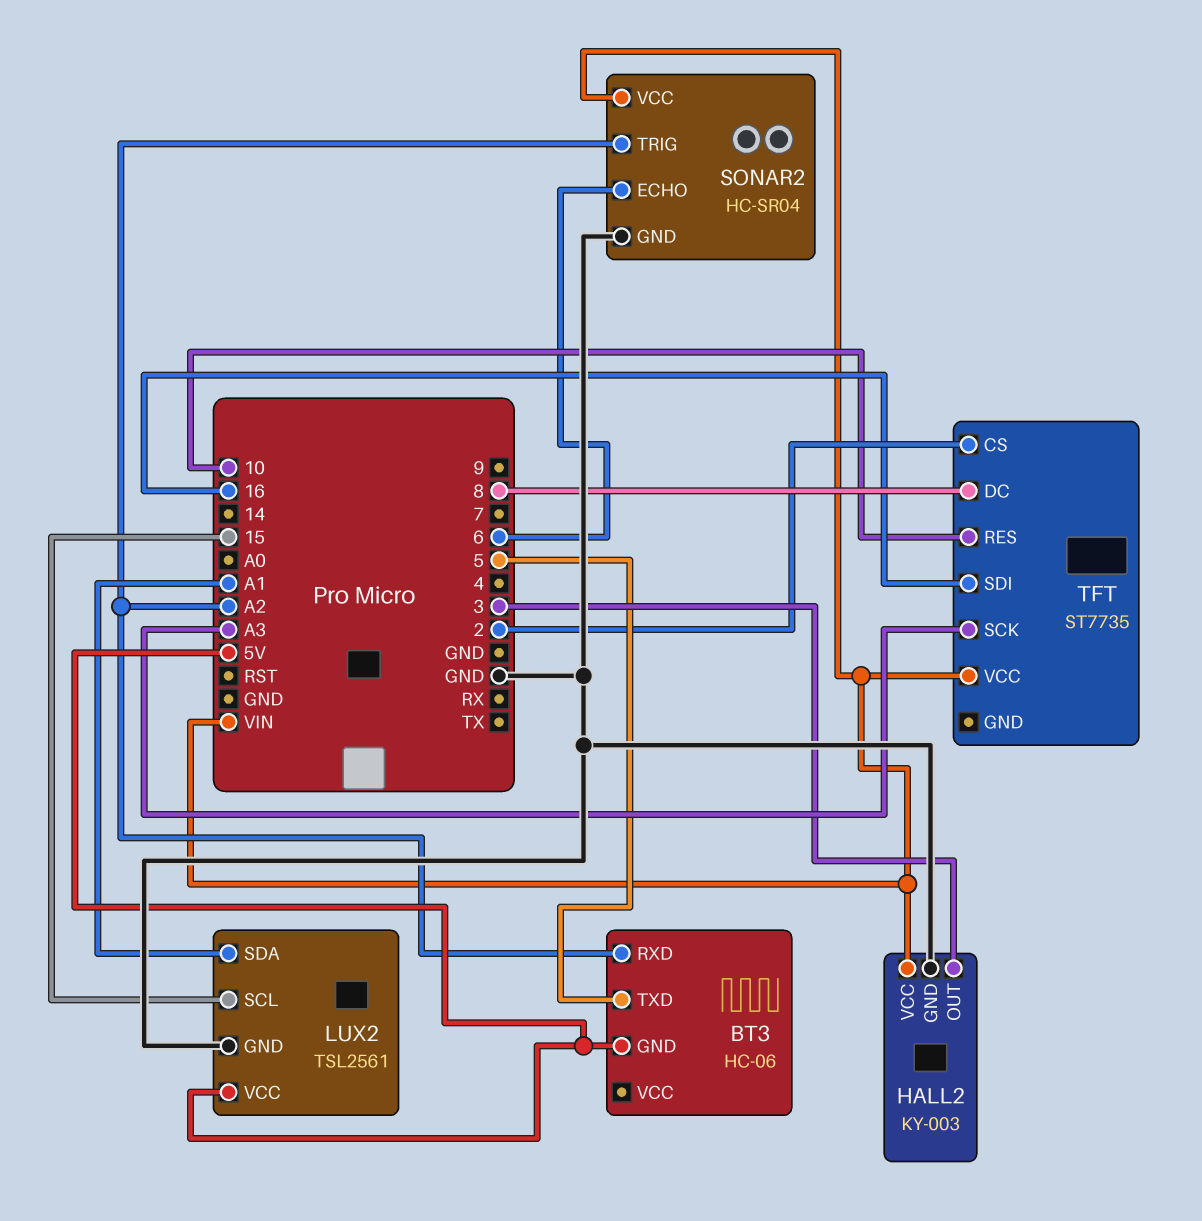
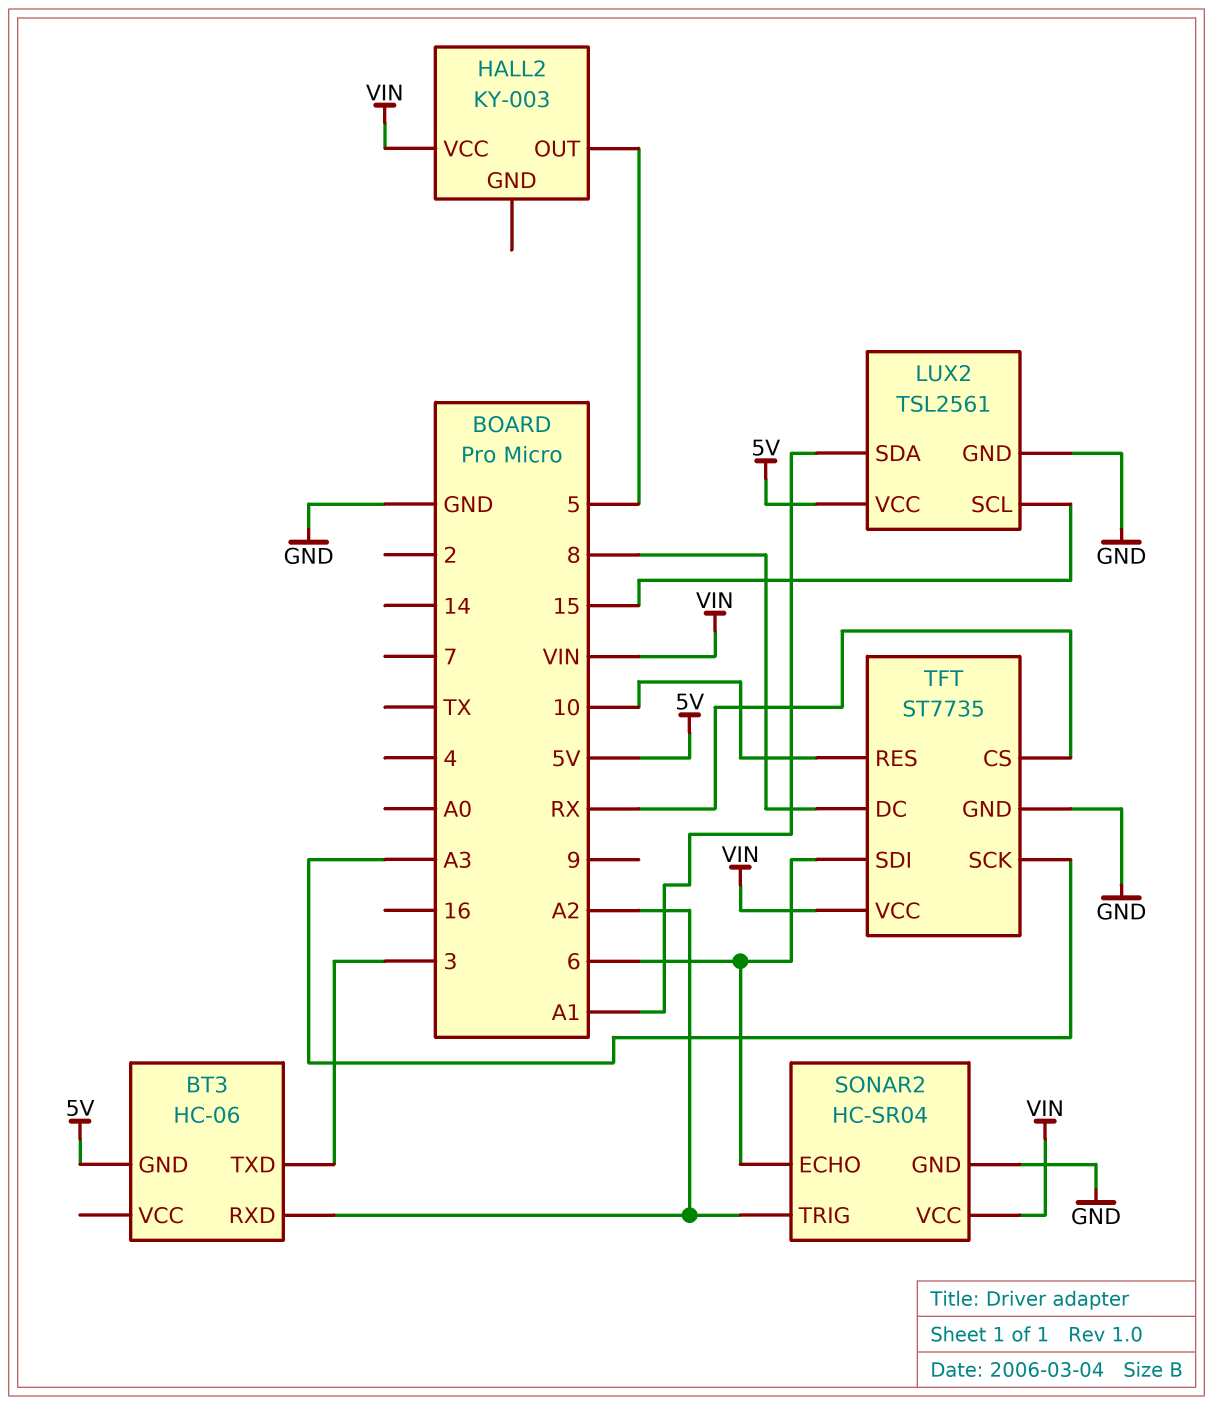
BT3 pin TXD: 5 -> 3
HALL2 pin GND: GND -> none
HALL2 pin OUT: 3 -> 5
TFT pin CS: 2 -> RX
TFT pin GND: none -> GND
TFT pin SDI: 16 -> 6

